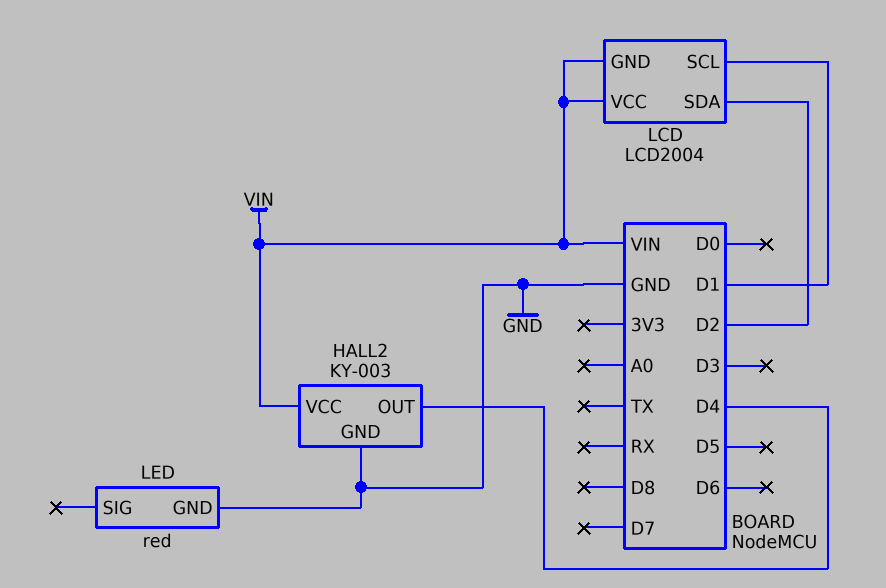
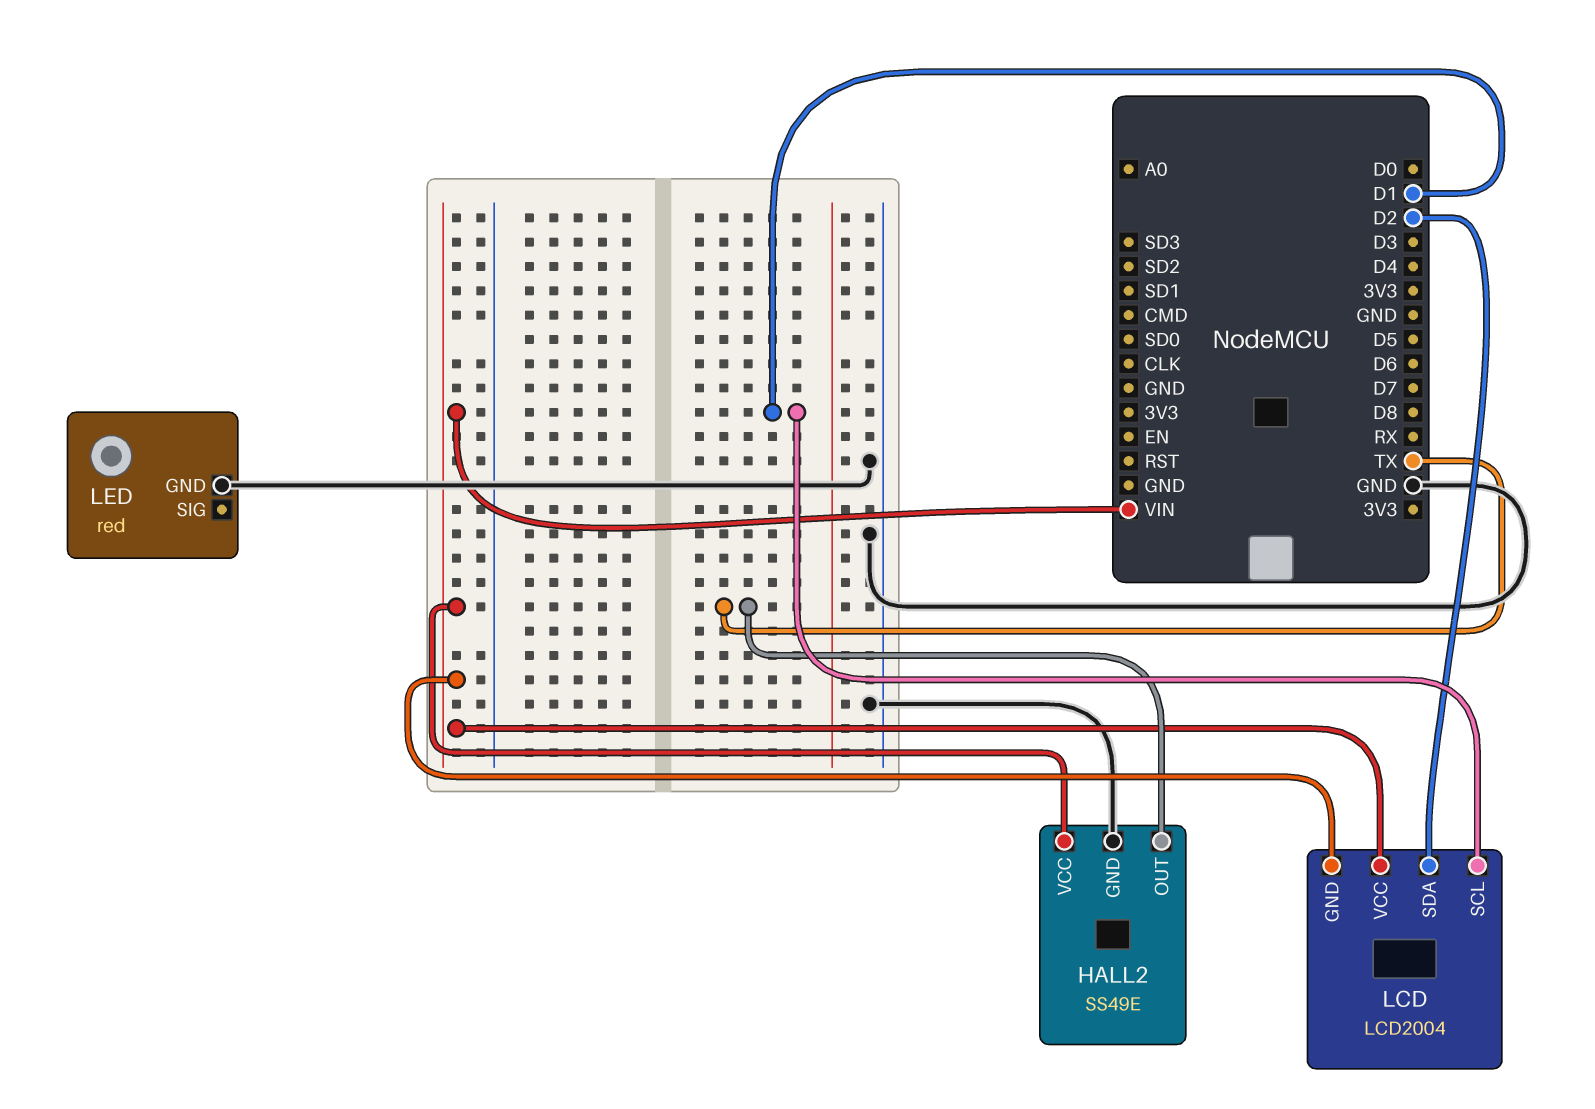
HALL2: KY-003 -> SS49E
HALL2 pin OUT: D4 -> TX

